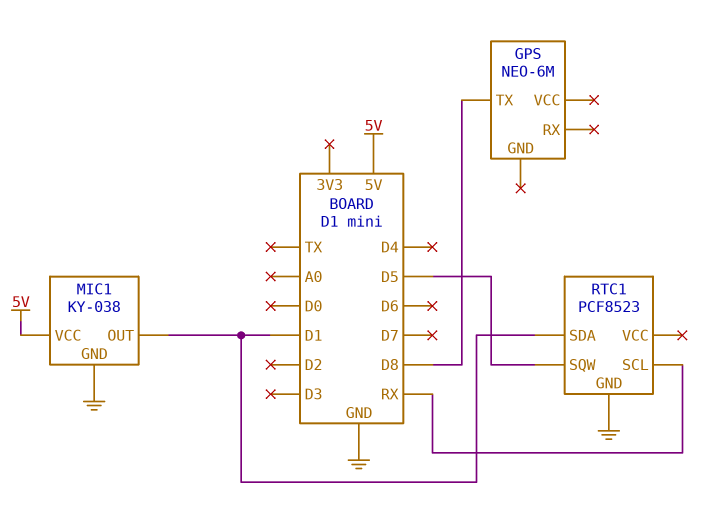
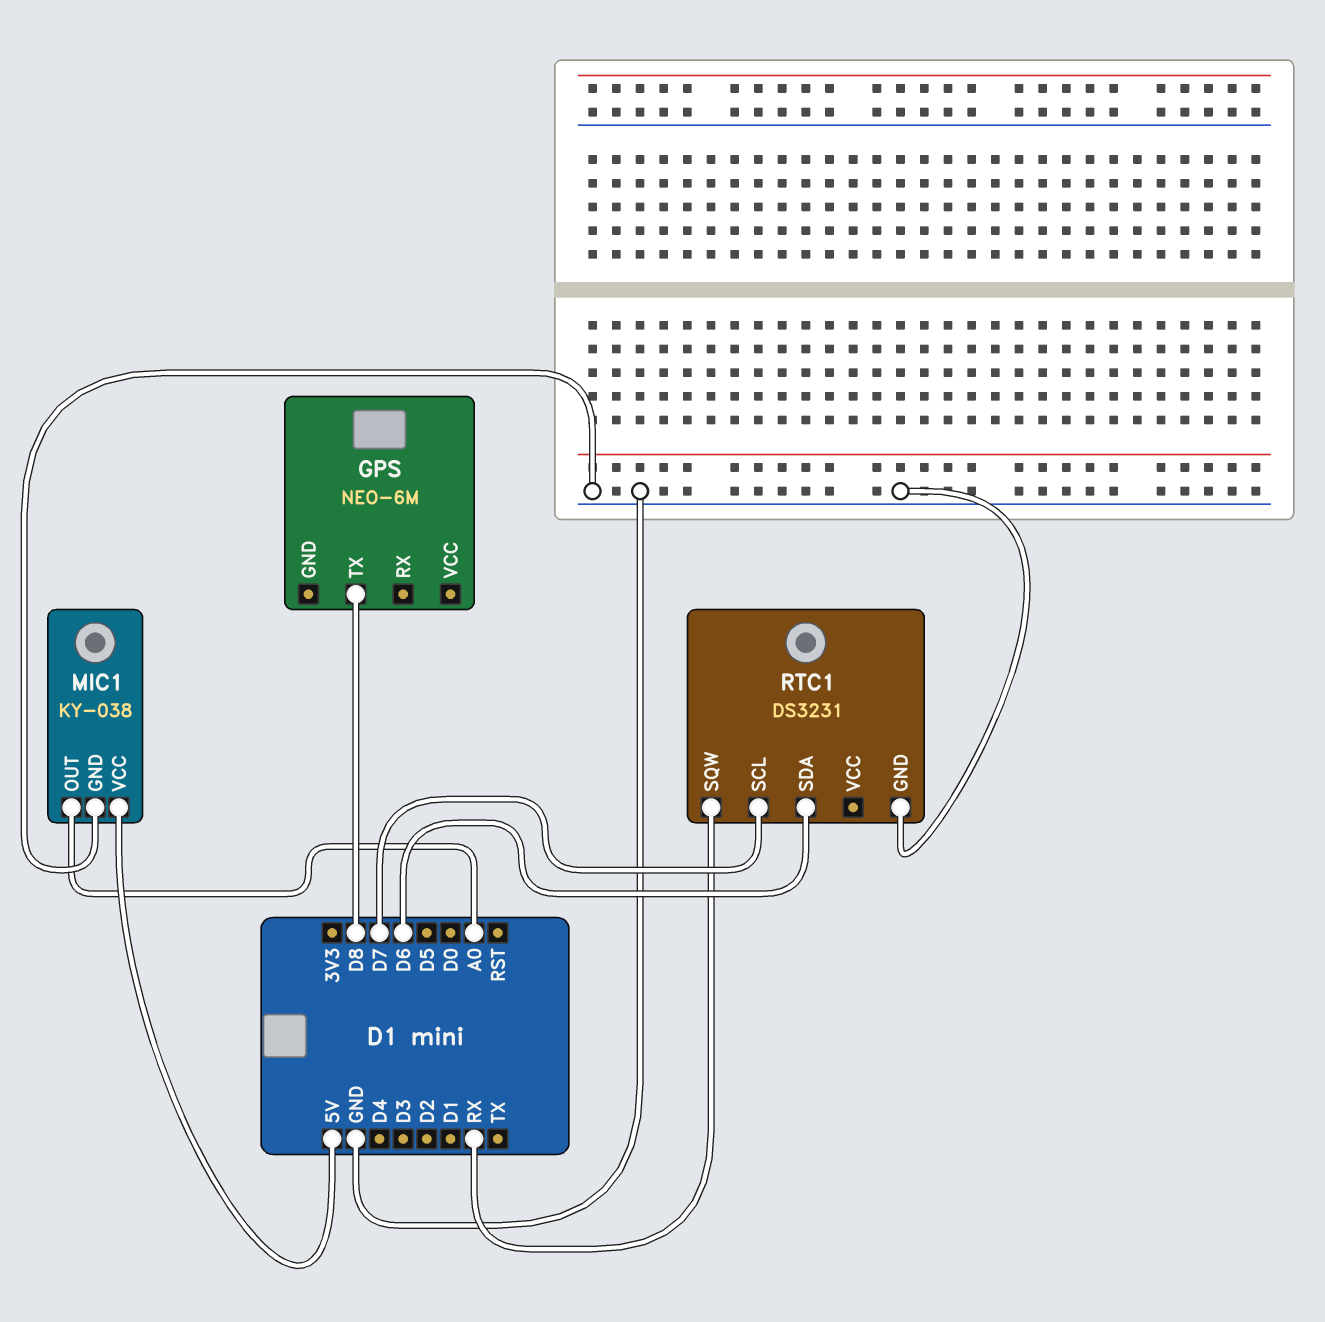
MIC1 pin OUT: D1 -> A0
RTC1: PCF8523 -> DS3231
RTC1 pin SCL: RX -> D7
RTC1 pin SDA: D1 -> D6
RTC1 pin SQW: D5 -> RX

